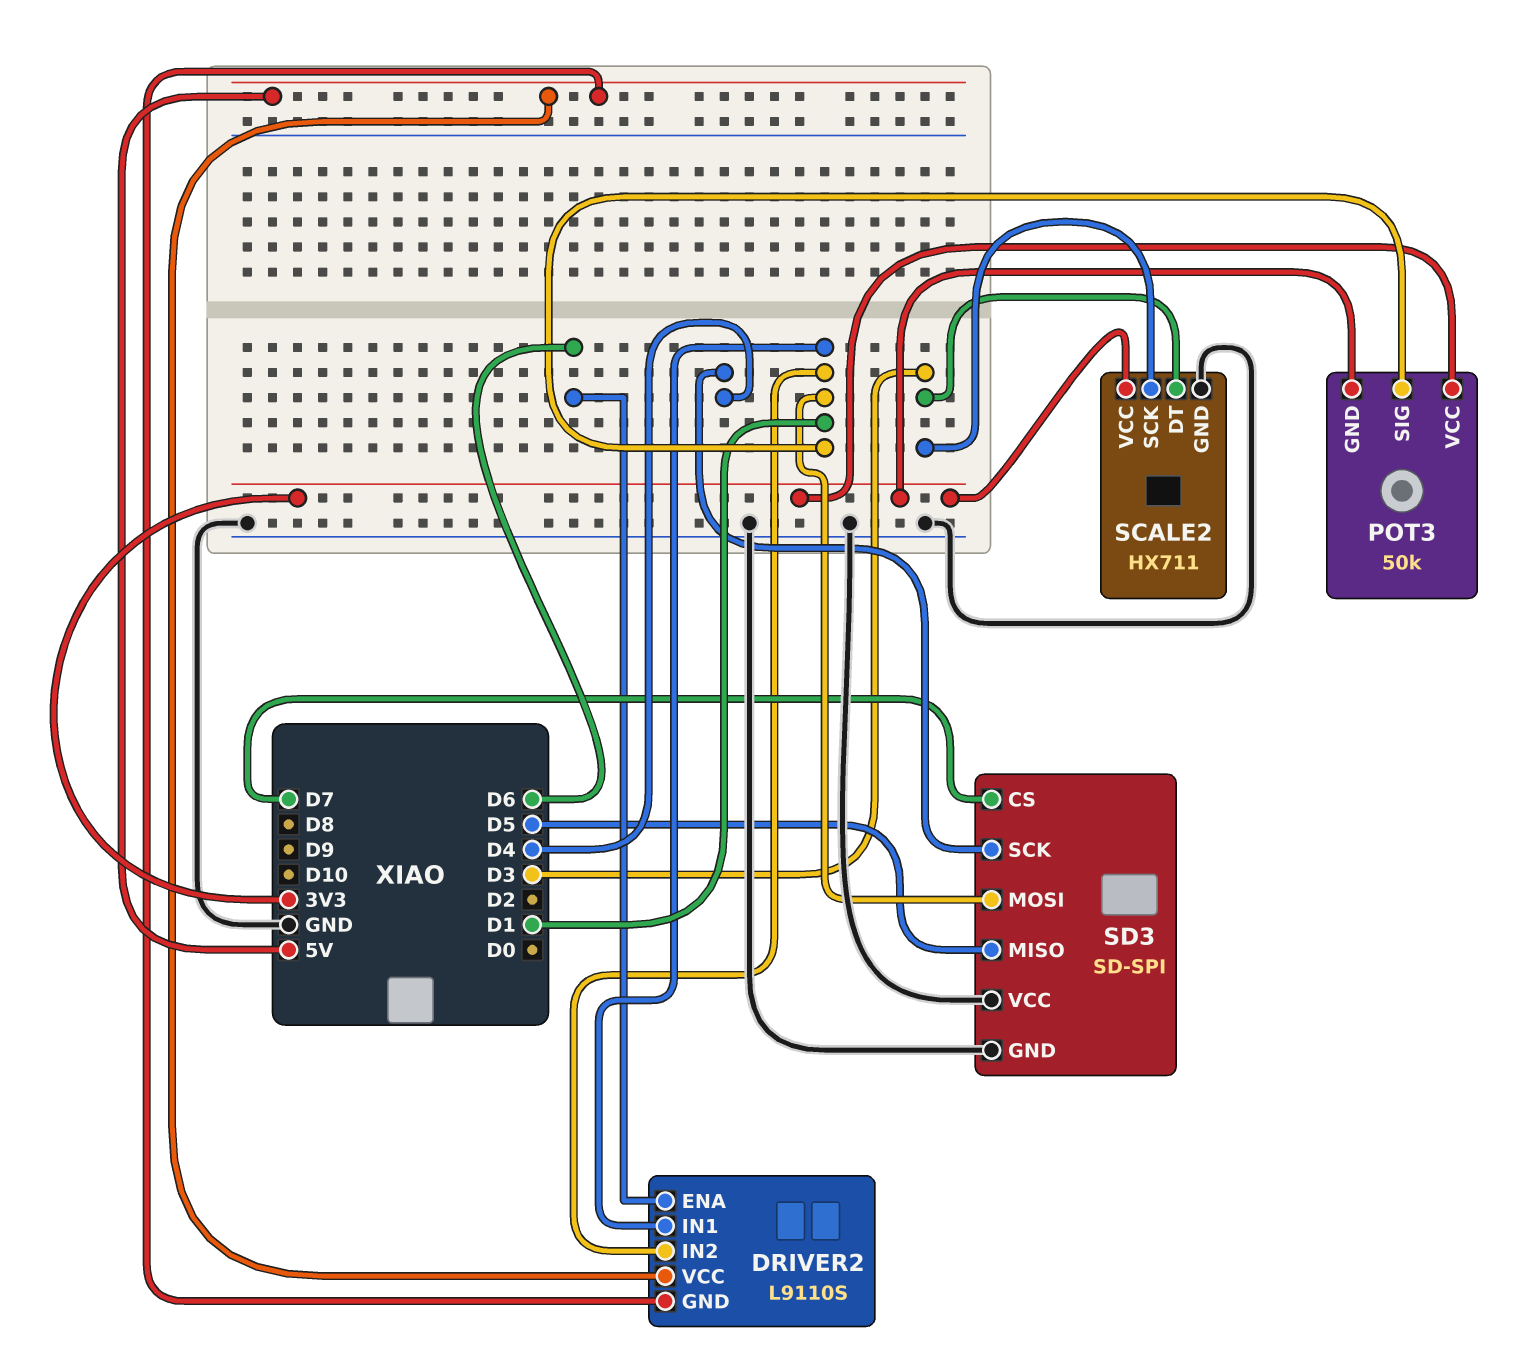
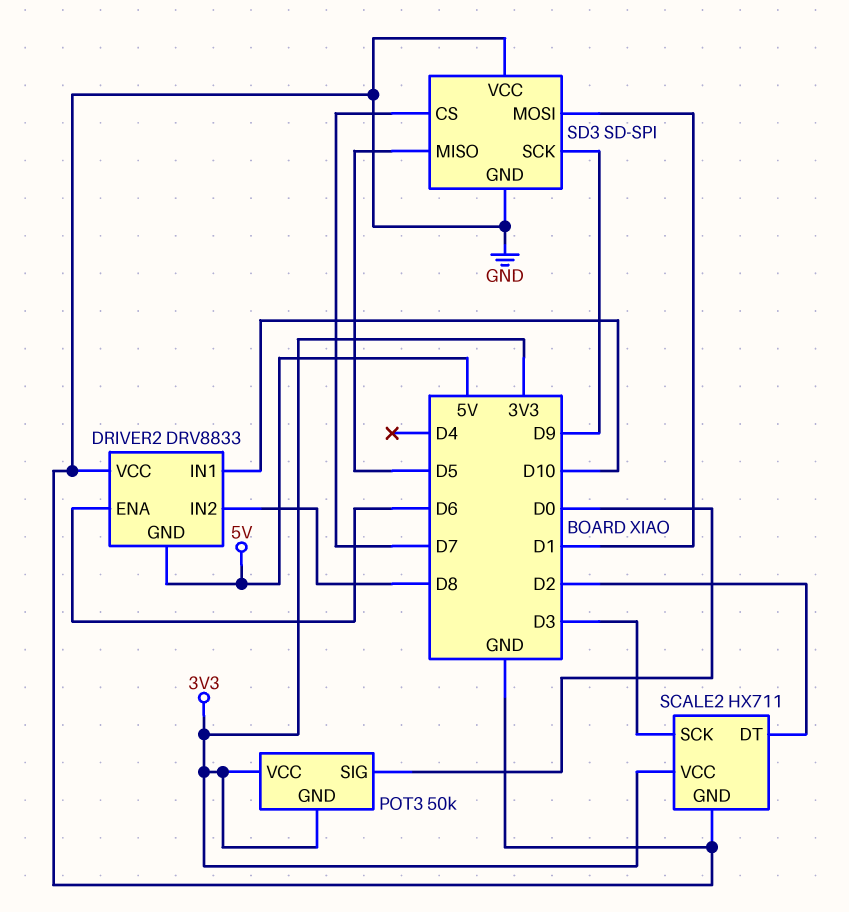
DRIVER2: L9110S -> DRV8833
DRIVER2 pin IN1: D1 -> D10
DRIVER2 pin IN2: D1 -> D8
DRIVER2 pin VCC: 5V -> GND
POT3 pin SIG: D1 -> D0
SCALE2 pin DT: D3 -> D2
SD3 pin SCK: D4 -> D9

